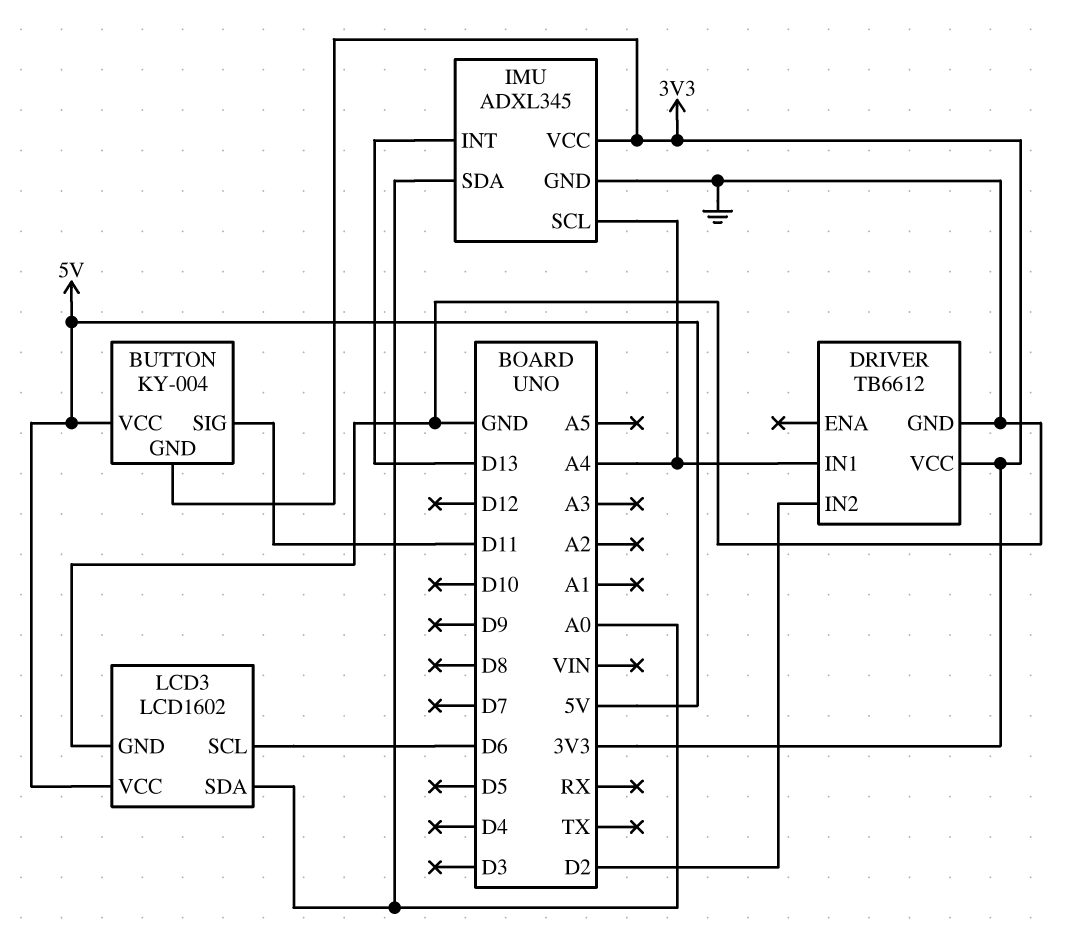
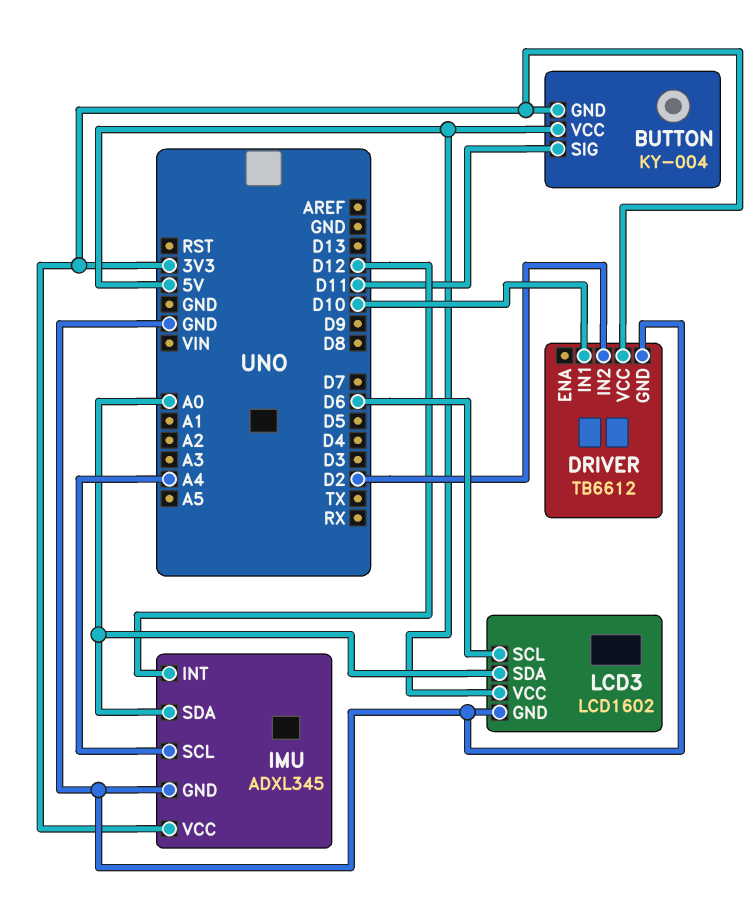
DRIVER pin IN1: A4 -> D10
IMU pin INT: D13 -> D12

